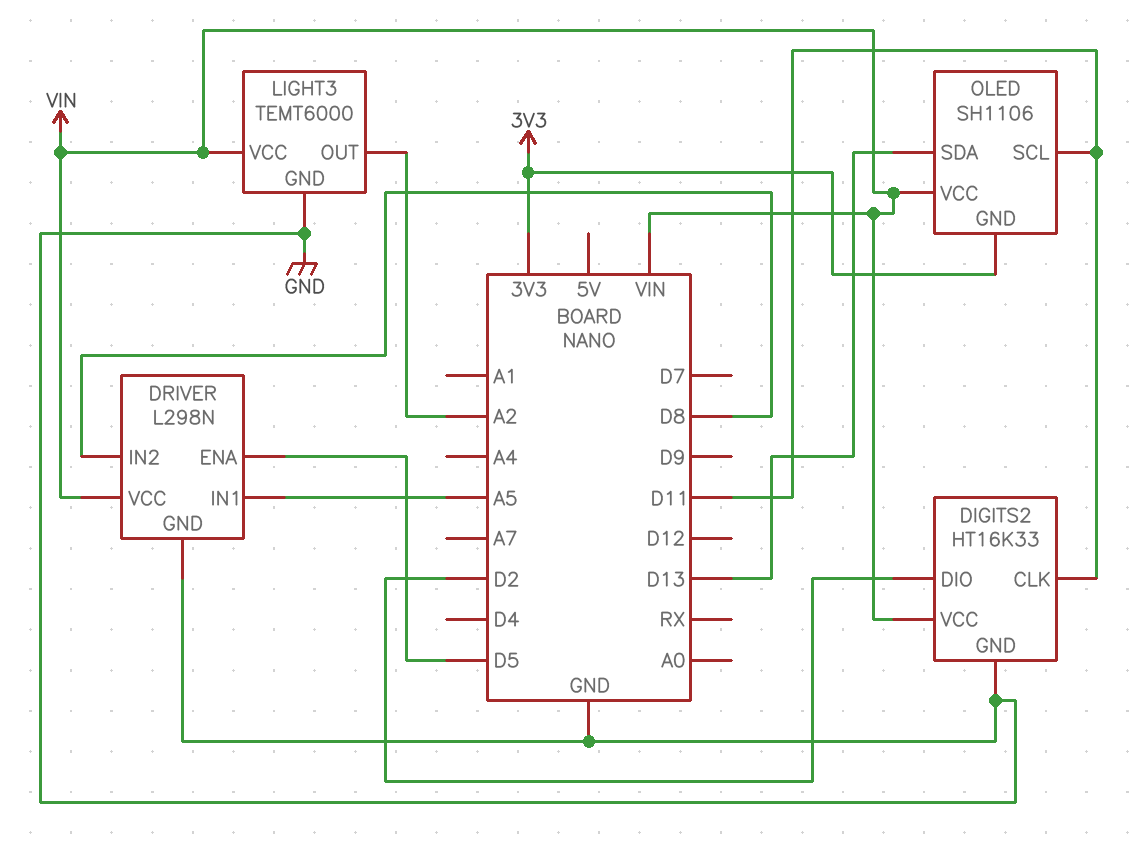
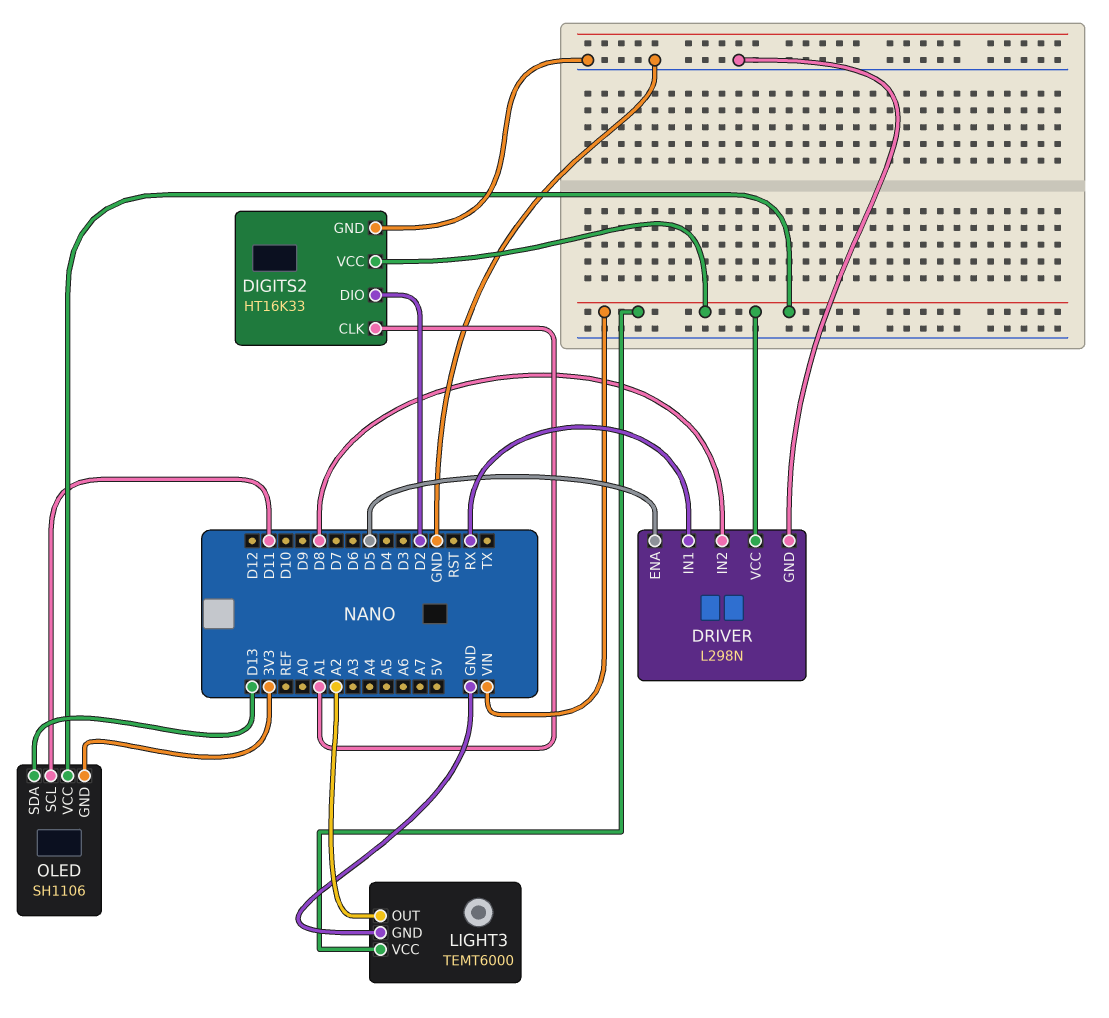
DIGITS2 pin CLK: D11 -> A1
DRIVER pin IN1: A5 -> RX

